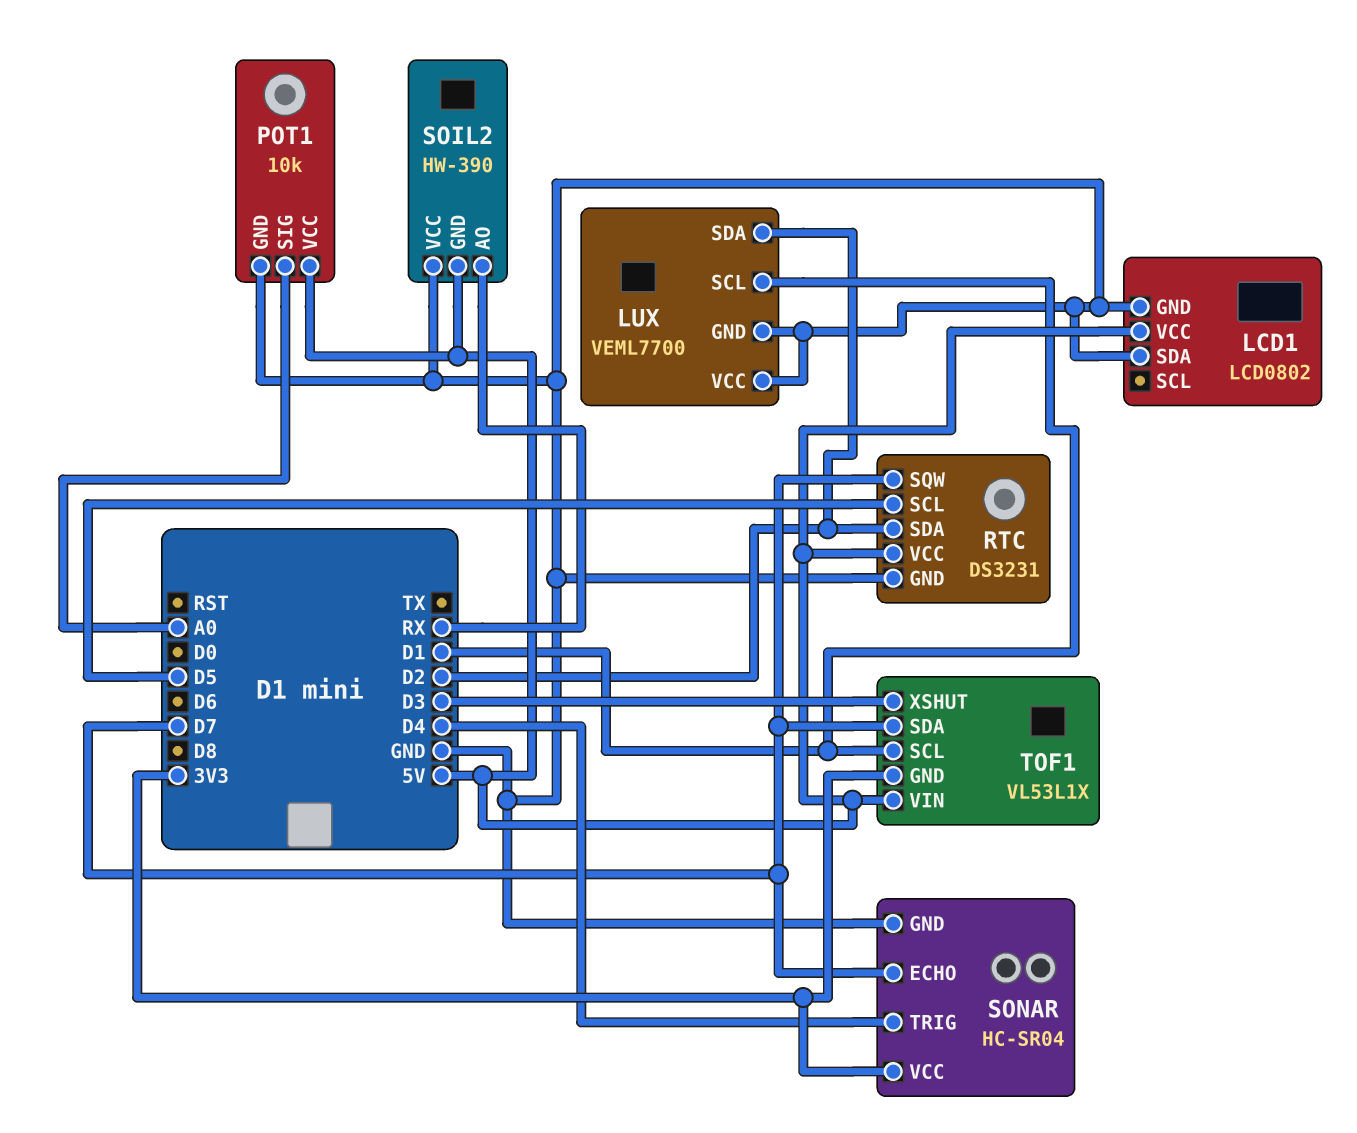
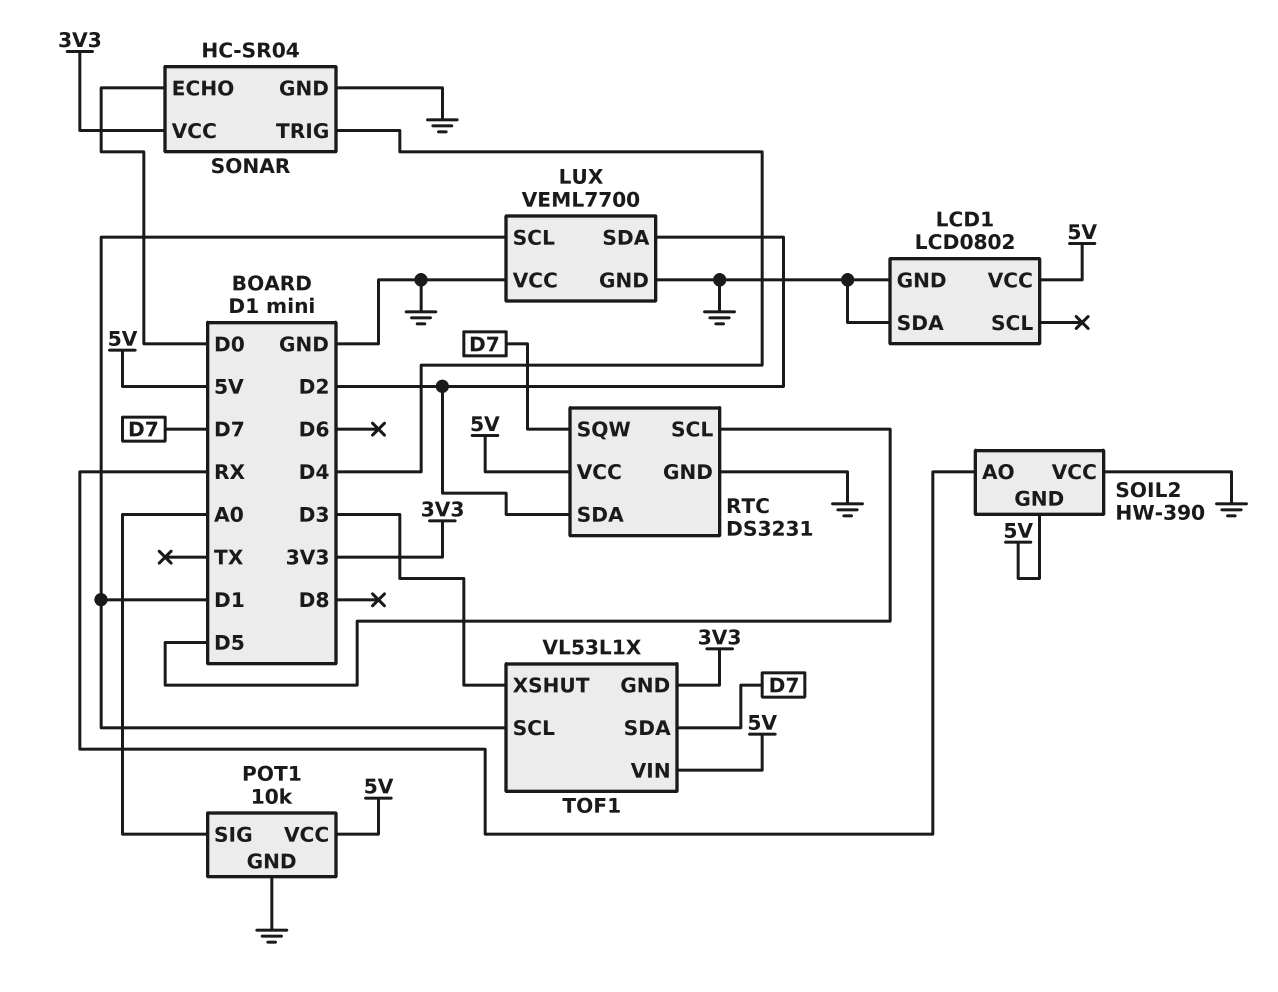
SONAR pin ECHO: D7 -> D0

